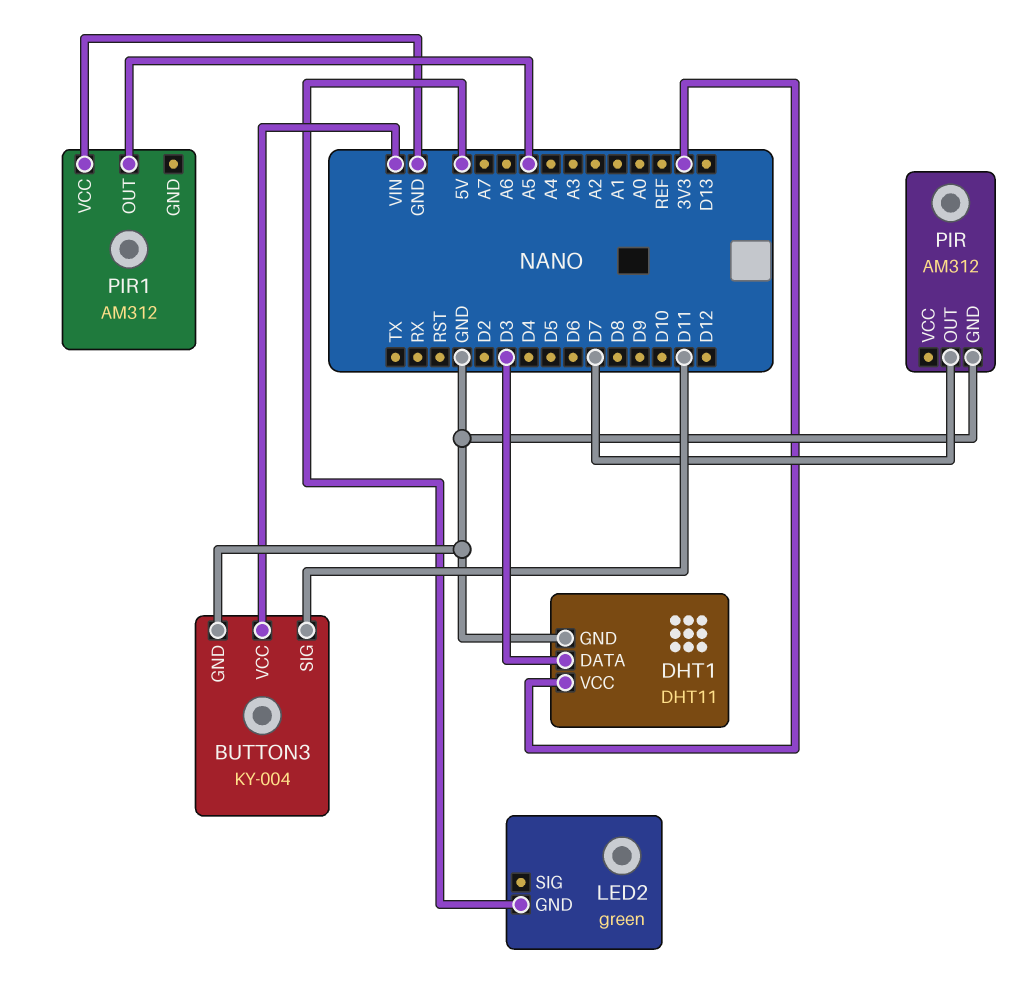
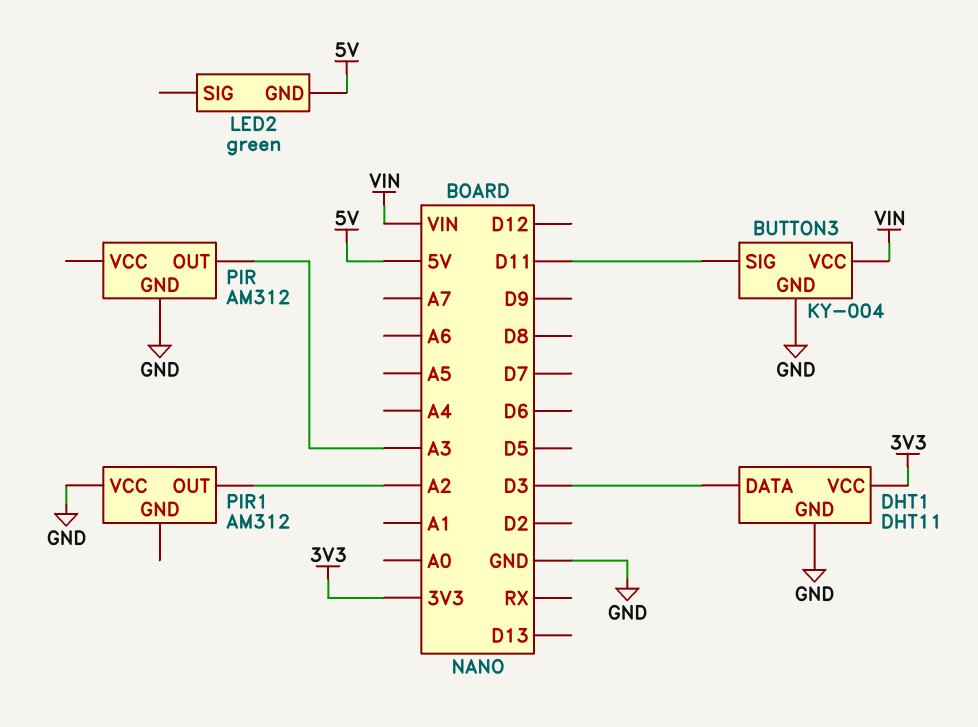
PIR pin OUT: D7 -> A3
PIR1 pin OUT: A5 -> A2

